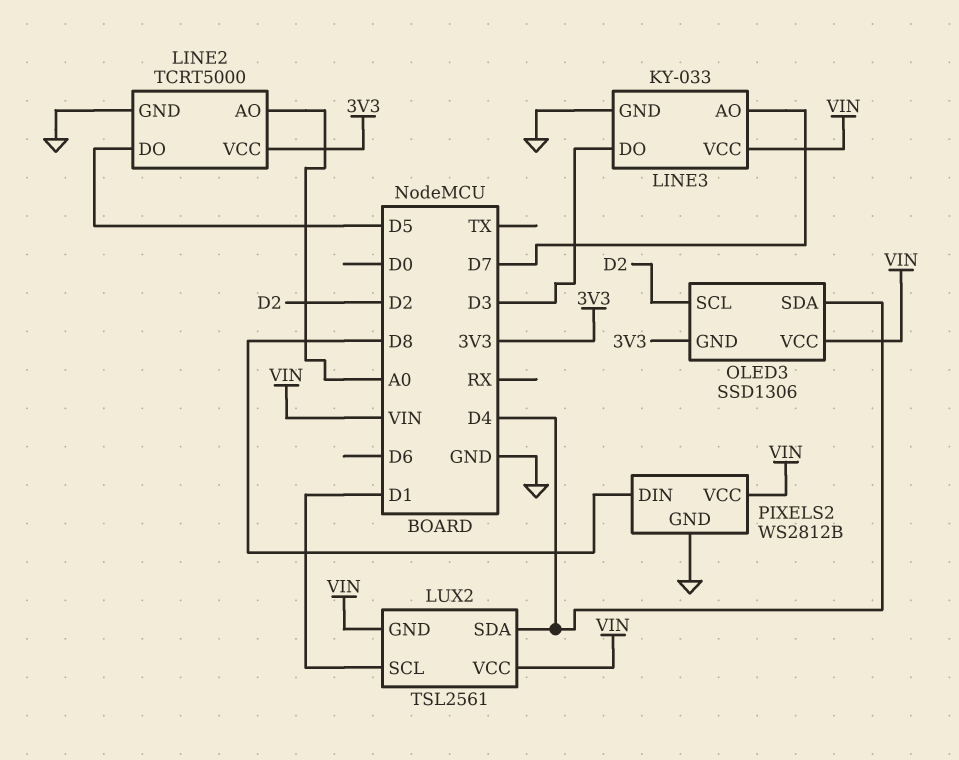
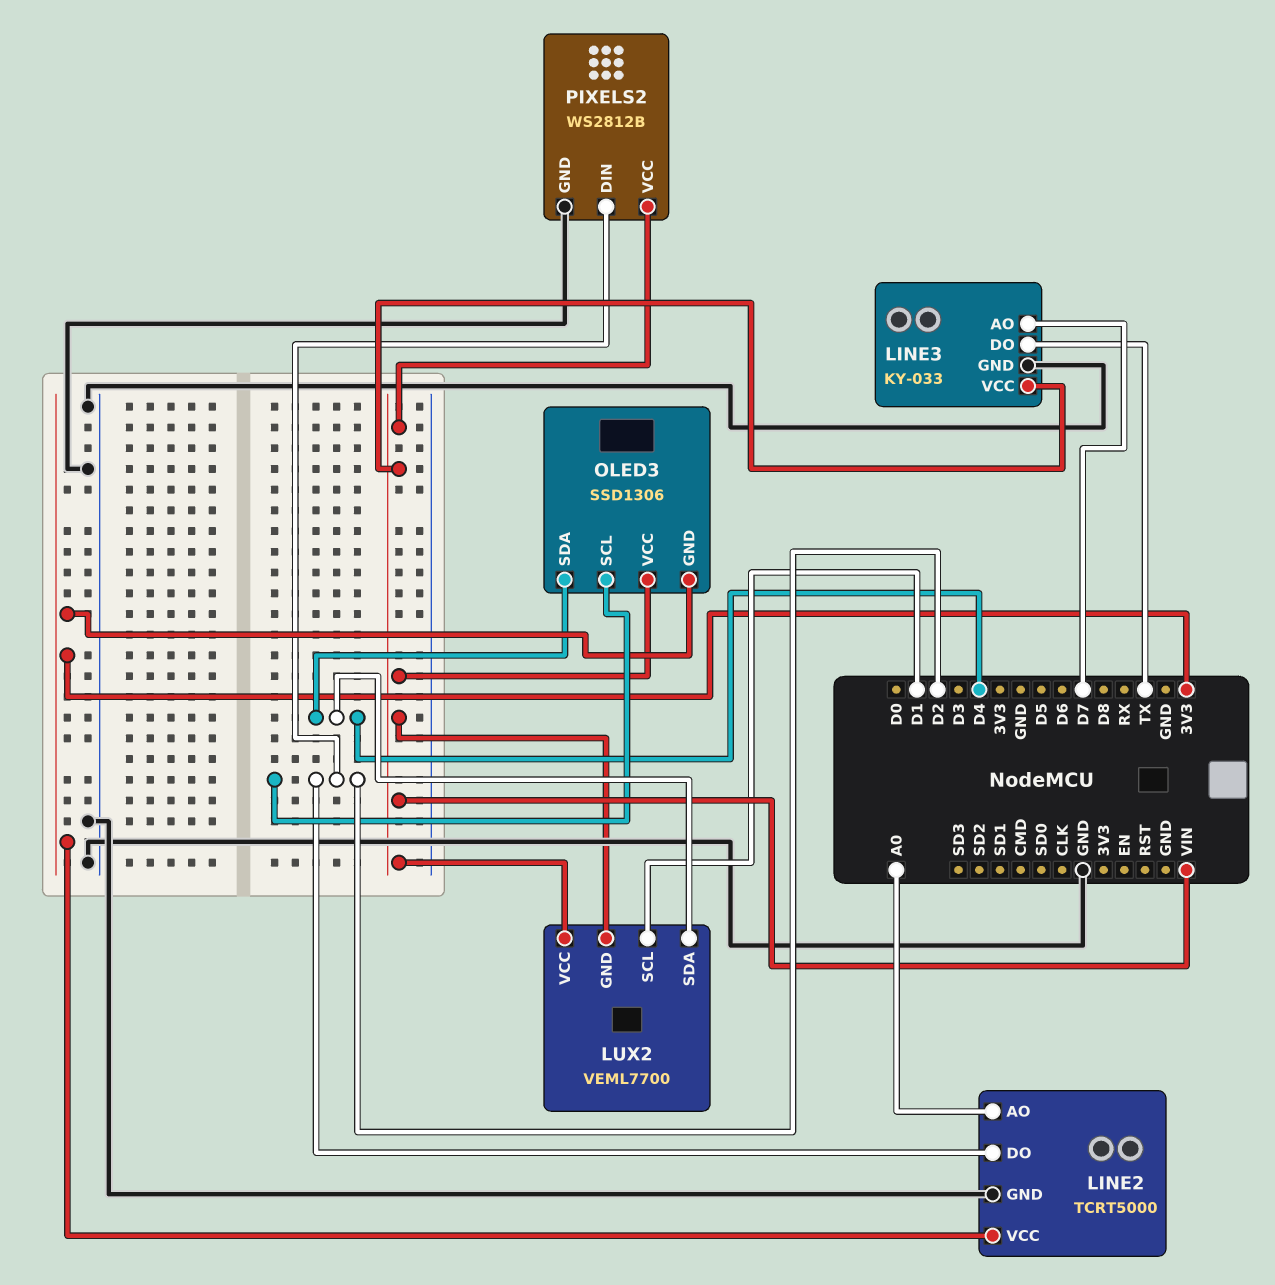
LINE2 pin DO: D5 -> D2
LINE3 pin DO: D3 -> TX
LUX2: TSL2561 -> VEML7700
PIXELS2 pin DIN: D8 -> D2

